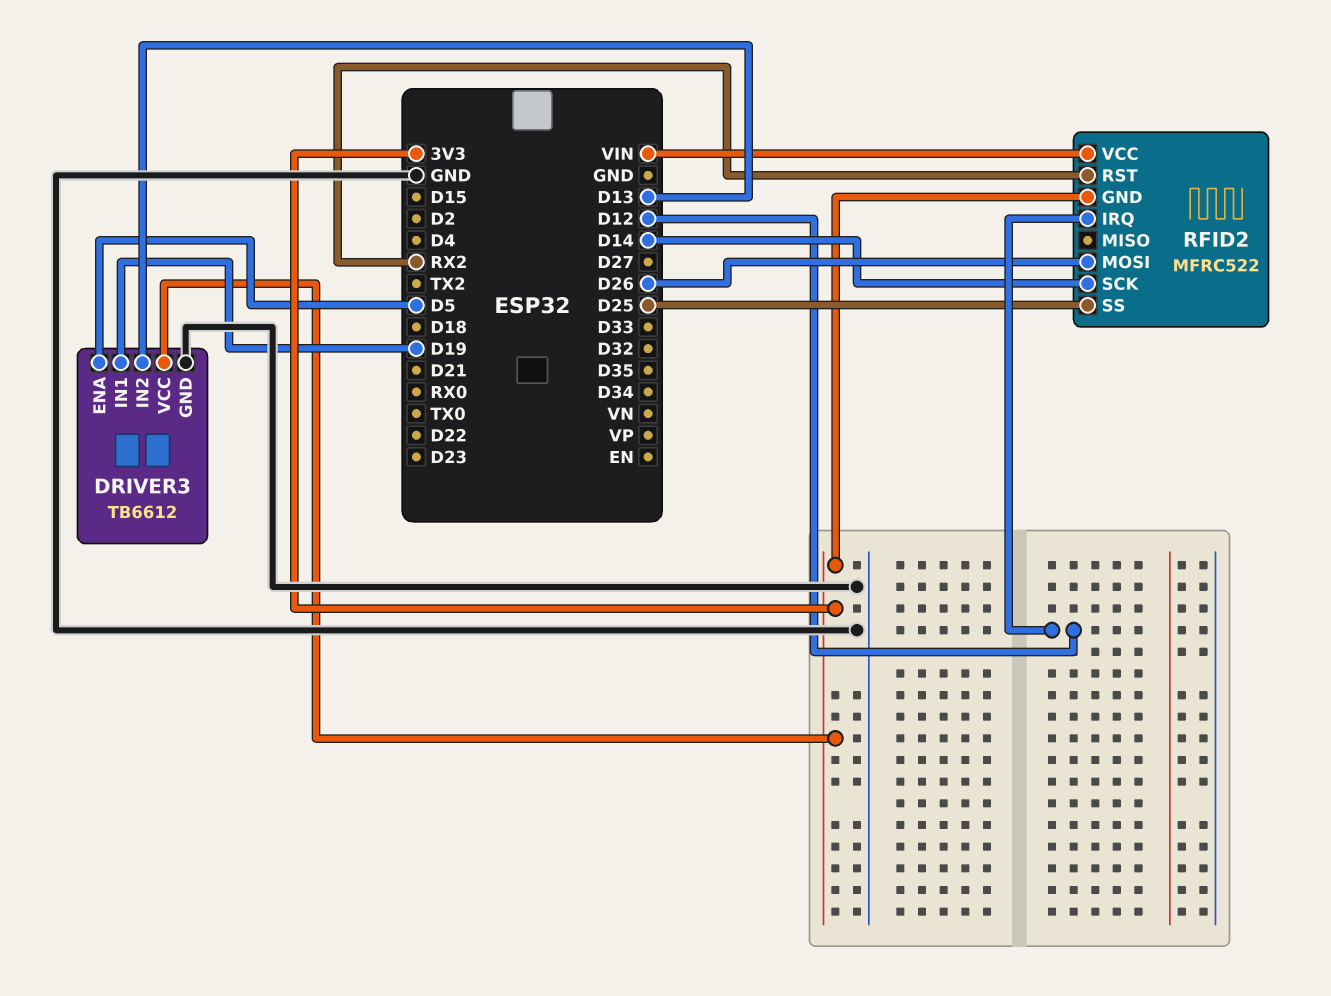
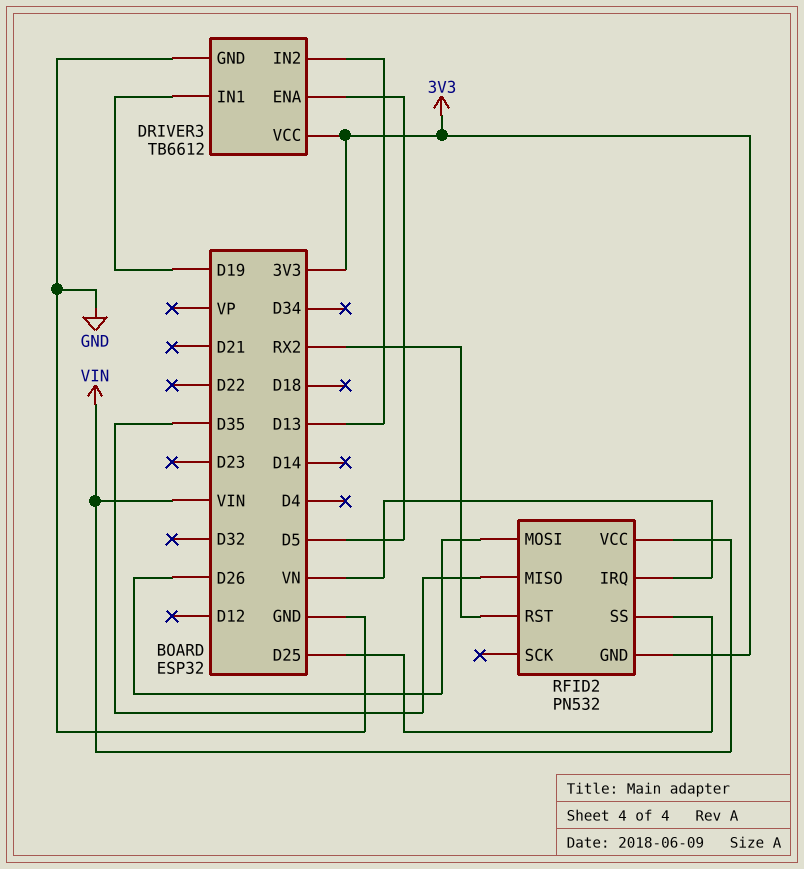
RFID2: MFRC522 -> PN532
RFID2 pin IRQ: D12 -> VN
RFID2 pin MISO: none -> D35
RFID2 pin SCK: D14 -> none

